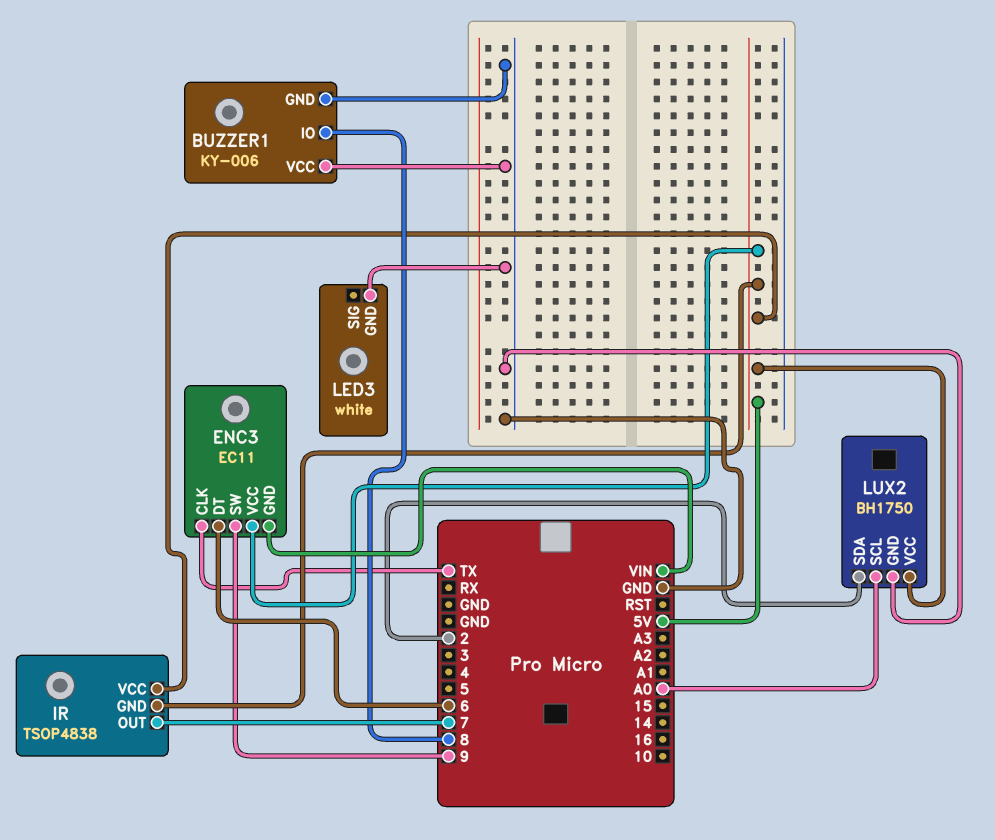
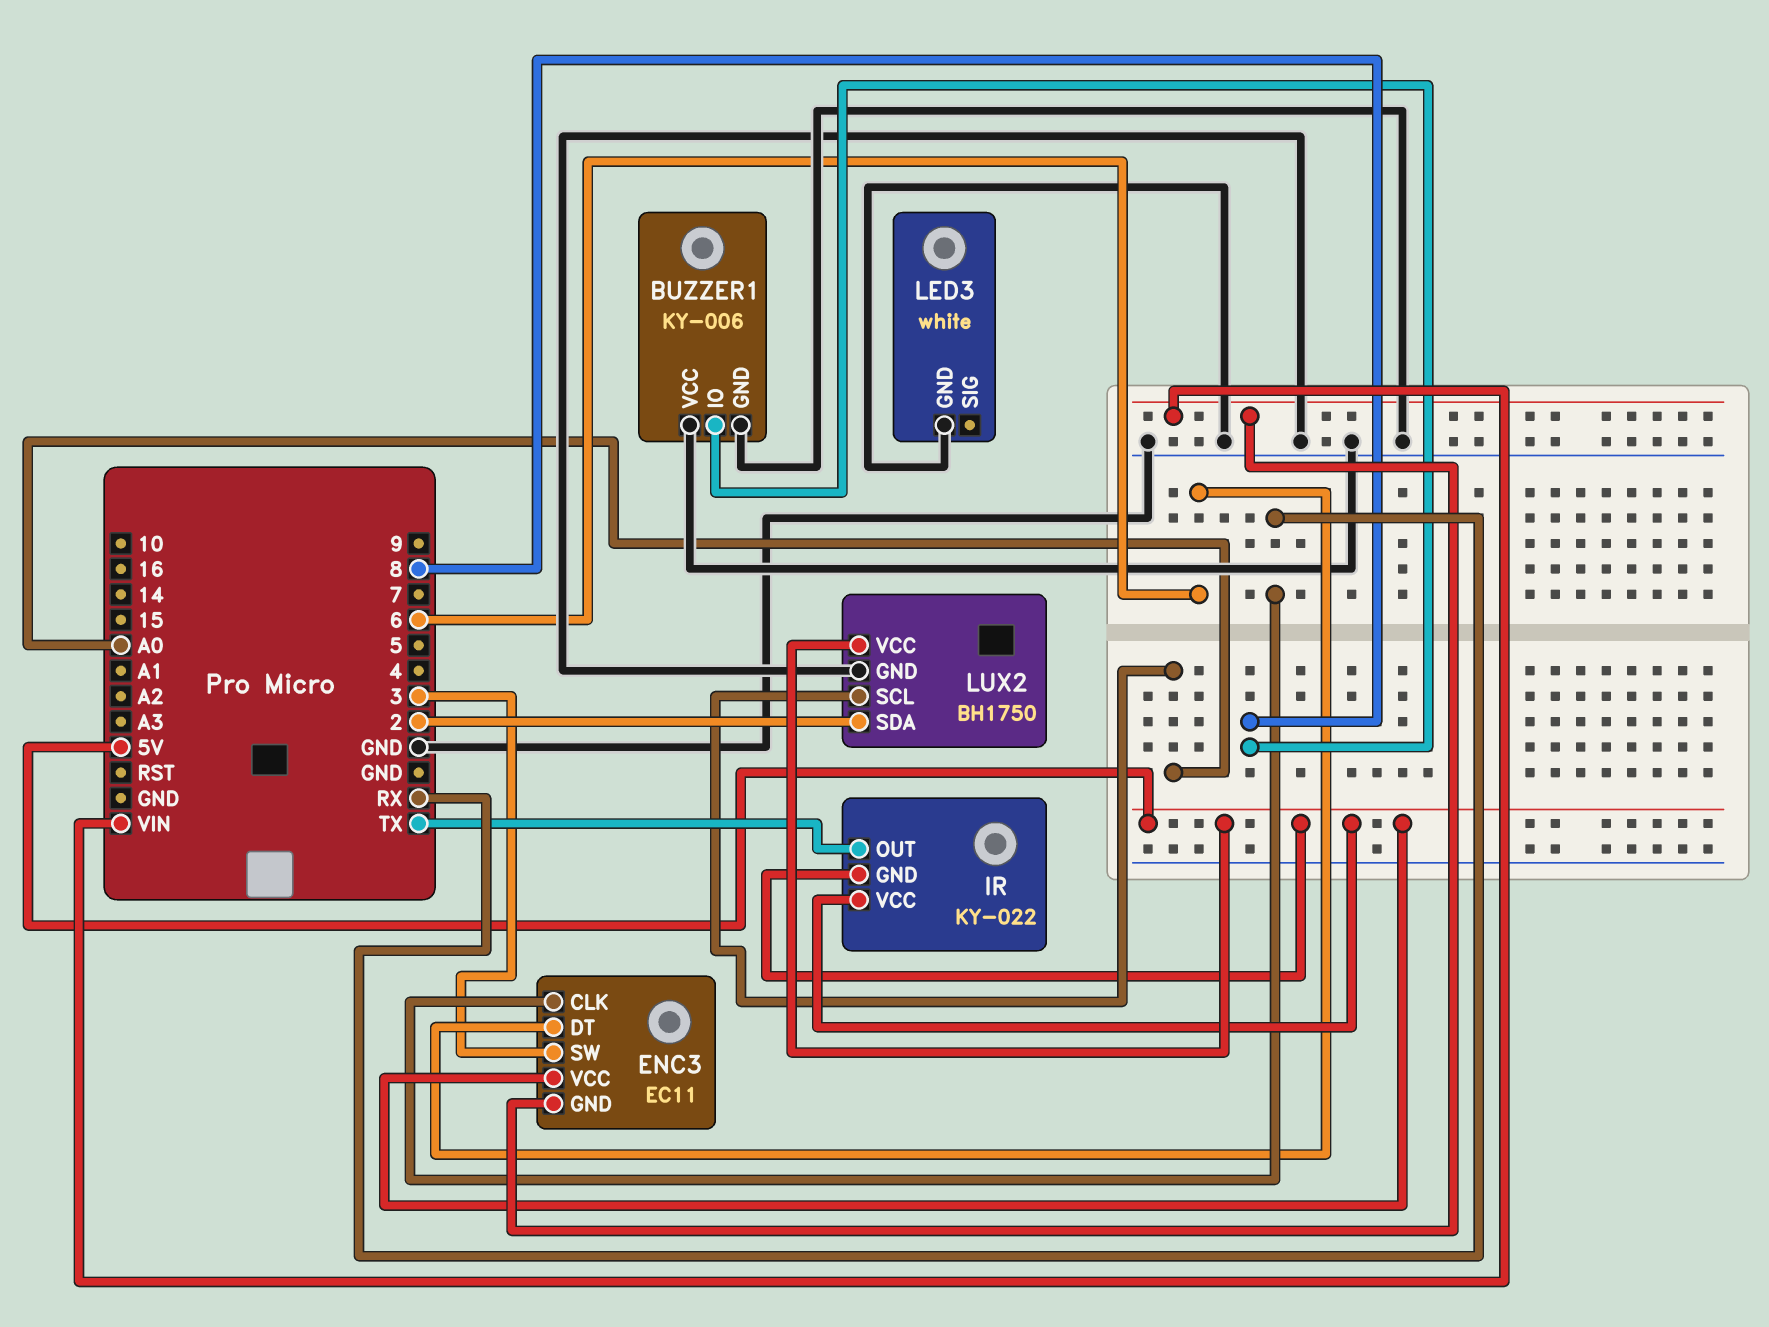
ENC3 pin CLK: TX -> RX
ENC3 pin SW: 9 -> 3
IR: TSOP4838 -> KY-022
IR pin OUT: 7 -> TX

